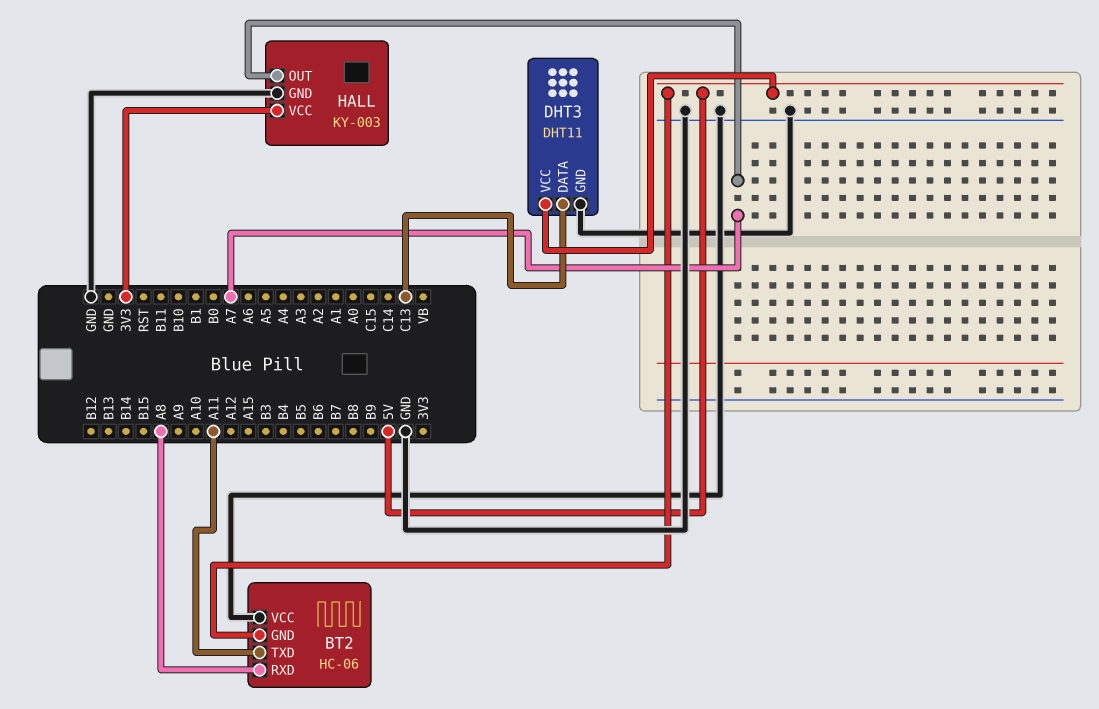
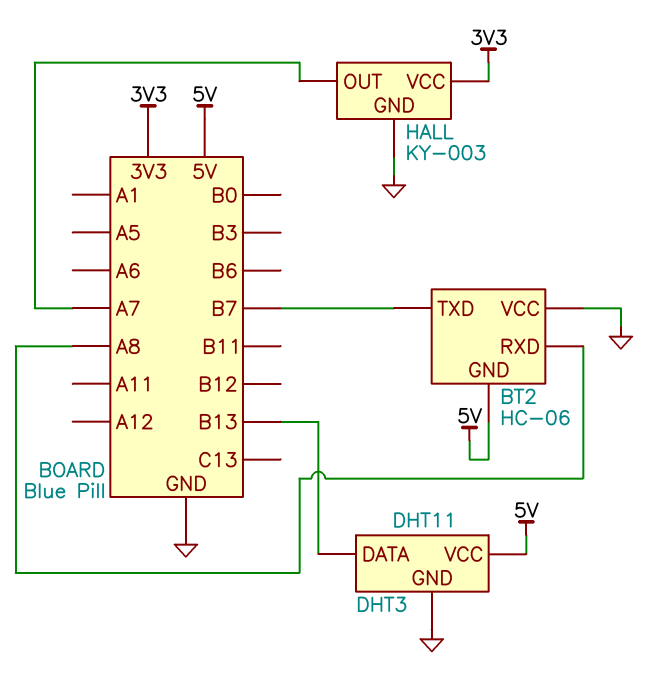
BT2 pin TXD: A11 -> B7
DHT3 pin DATA: C13 -> B13

